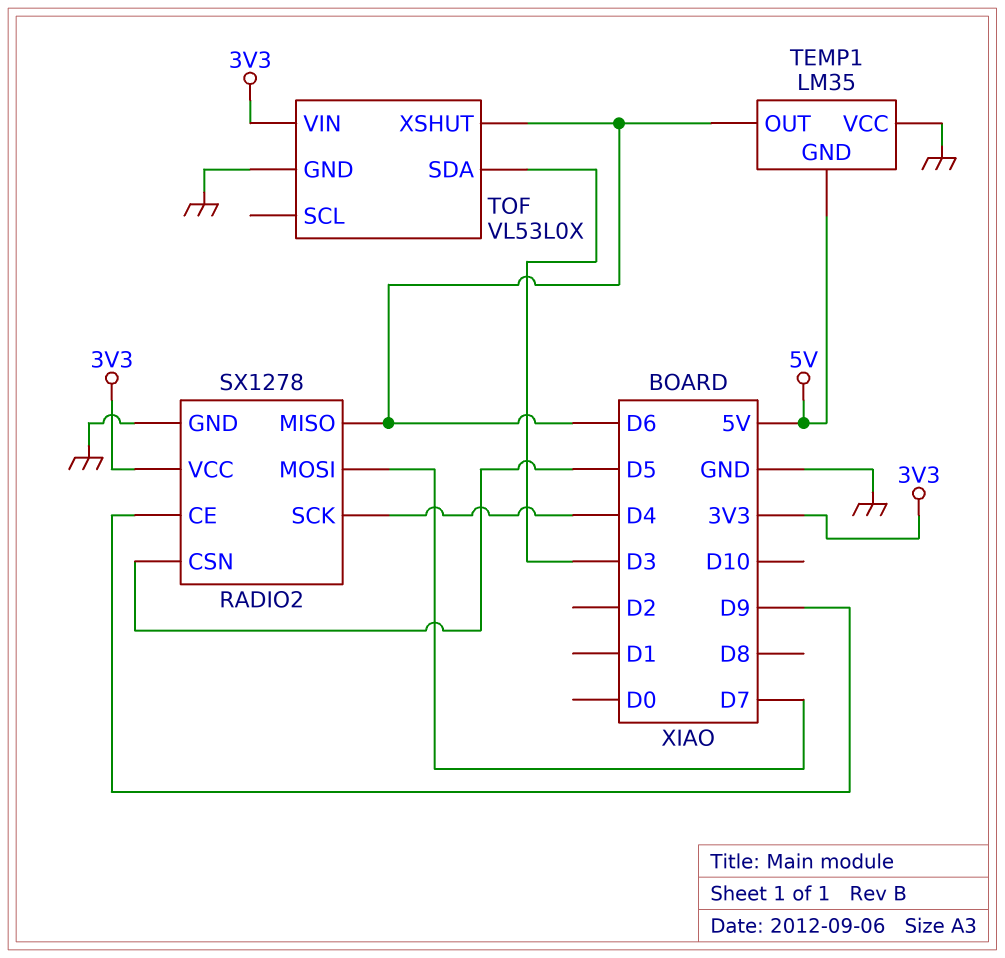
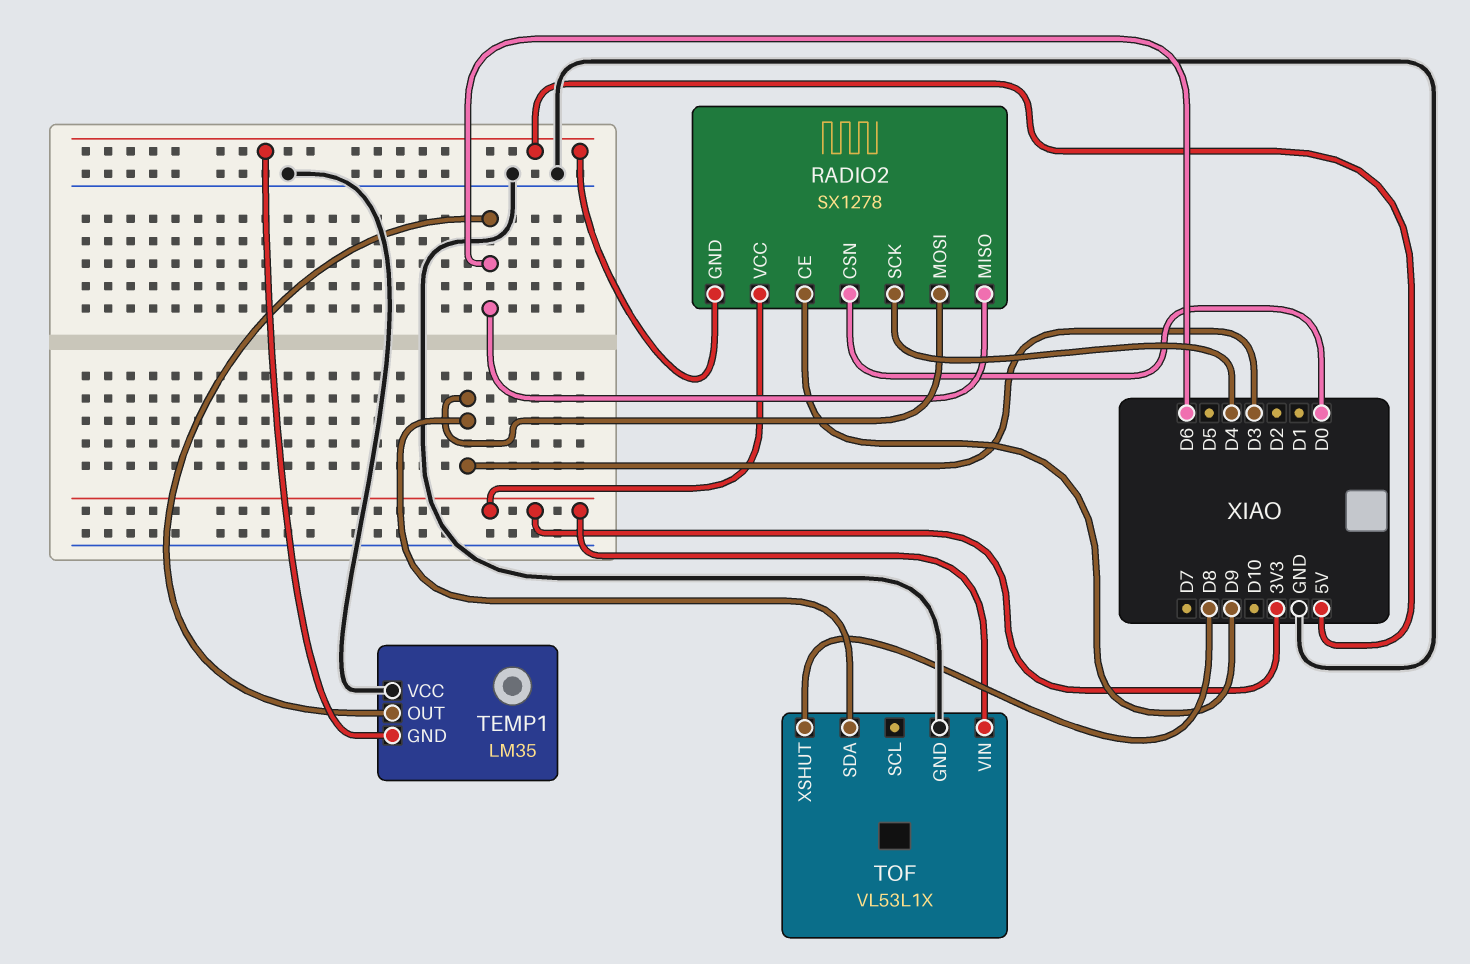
RADIO2 pin CSN: D5 -> D0
RADIO2 pin GND: GND -> 5V
RADIO2 pin MOSI: D7 -> D3
TOF: VL53L0X -> VL53L1X
TOF pin XSHUT: D6 -> D8

